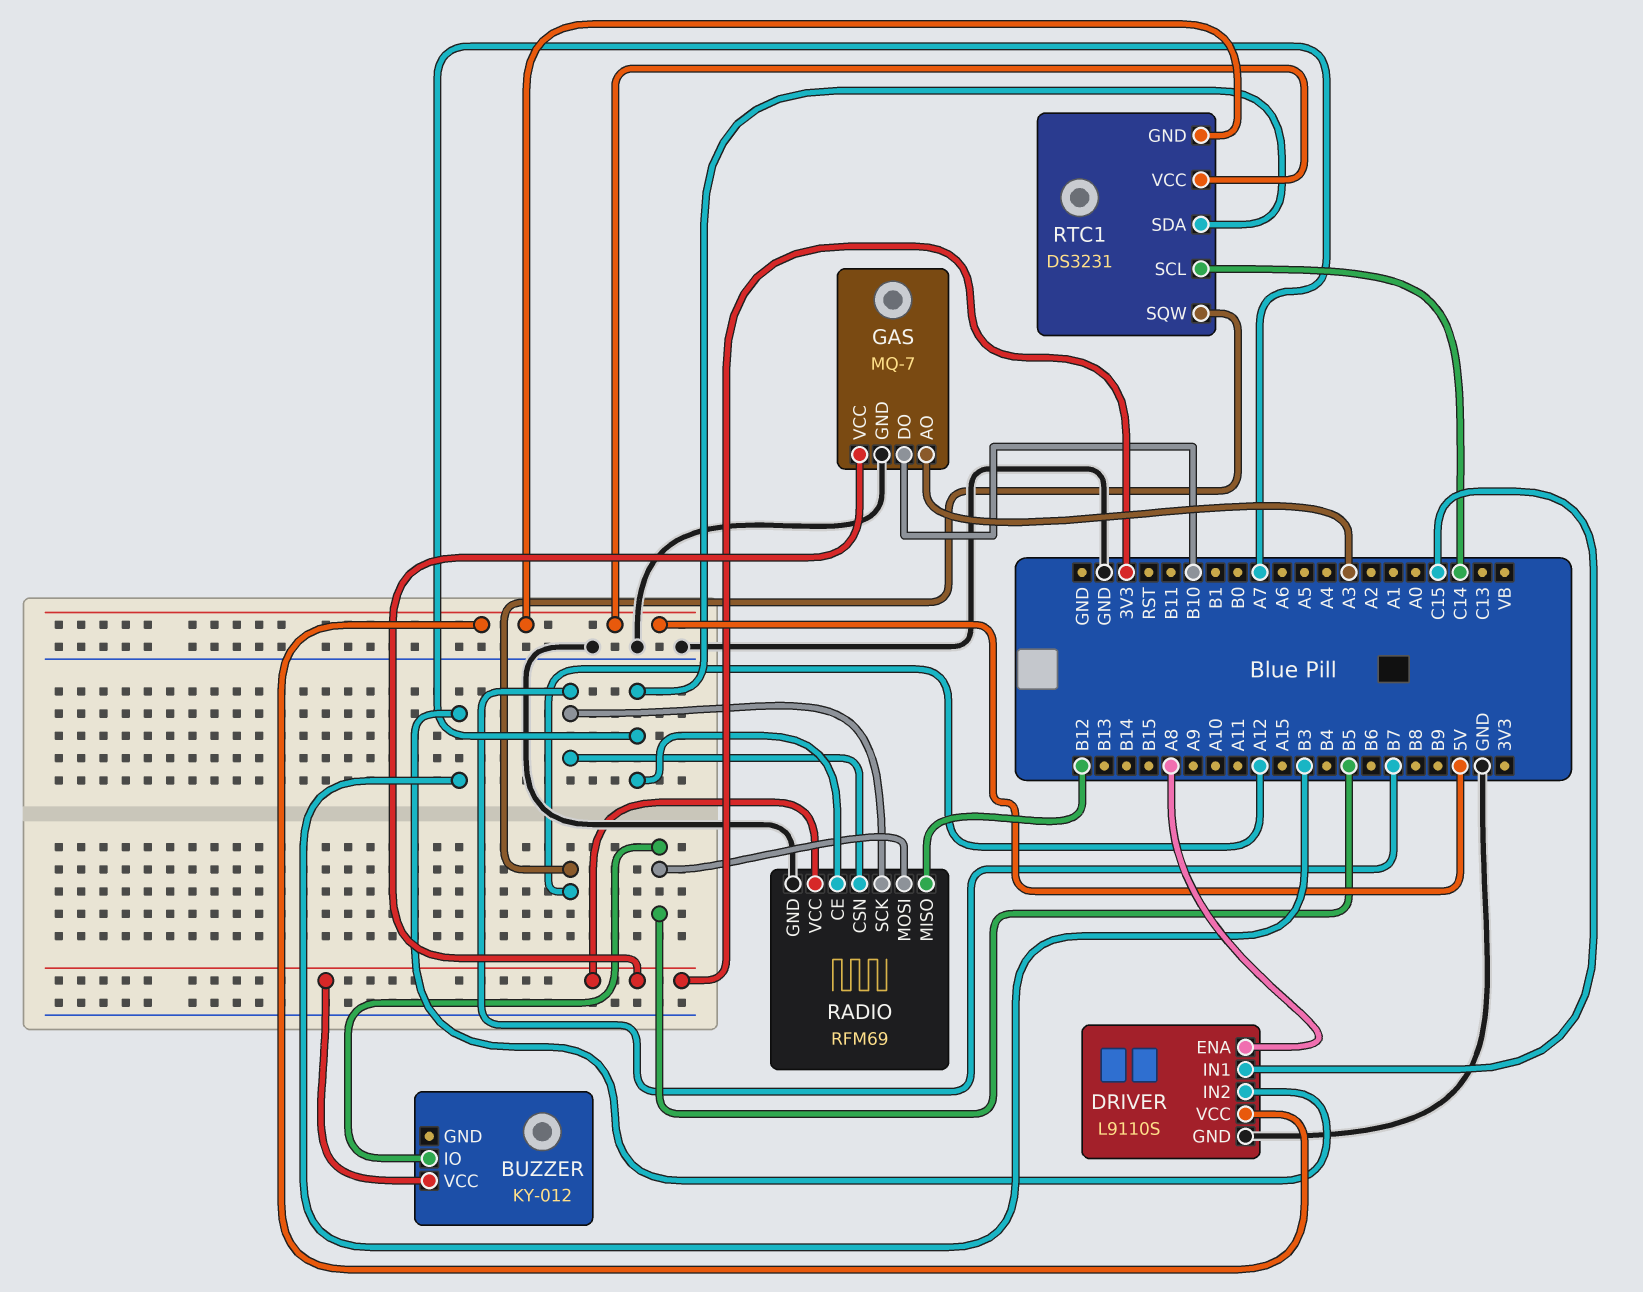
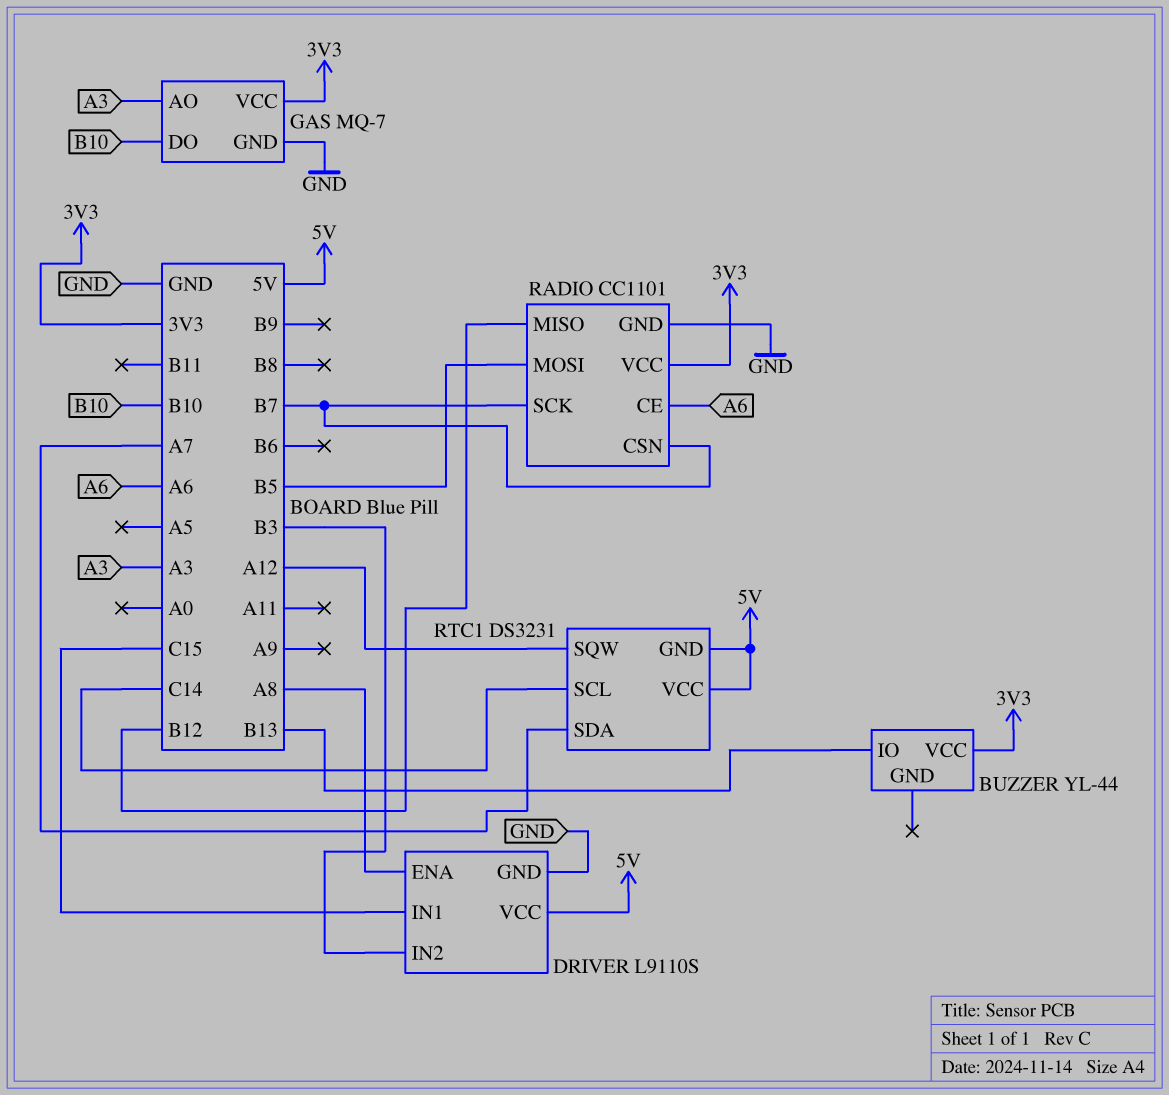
BUZZER: KY-012 -> YL-44
BUZZER pin IO: B5 -> B13
RADIO: RFM69 -> CC1101
RADIO pin CE: A7 -> A6

